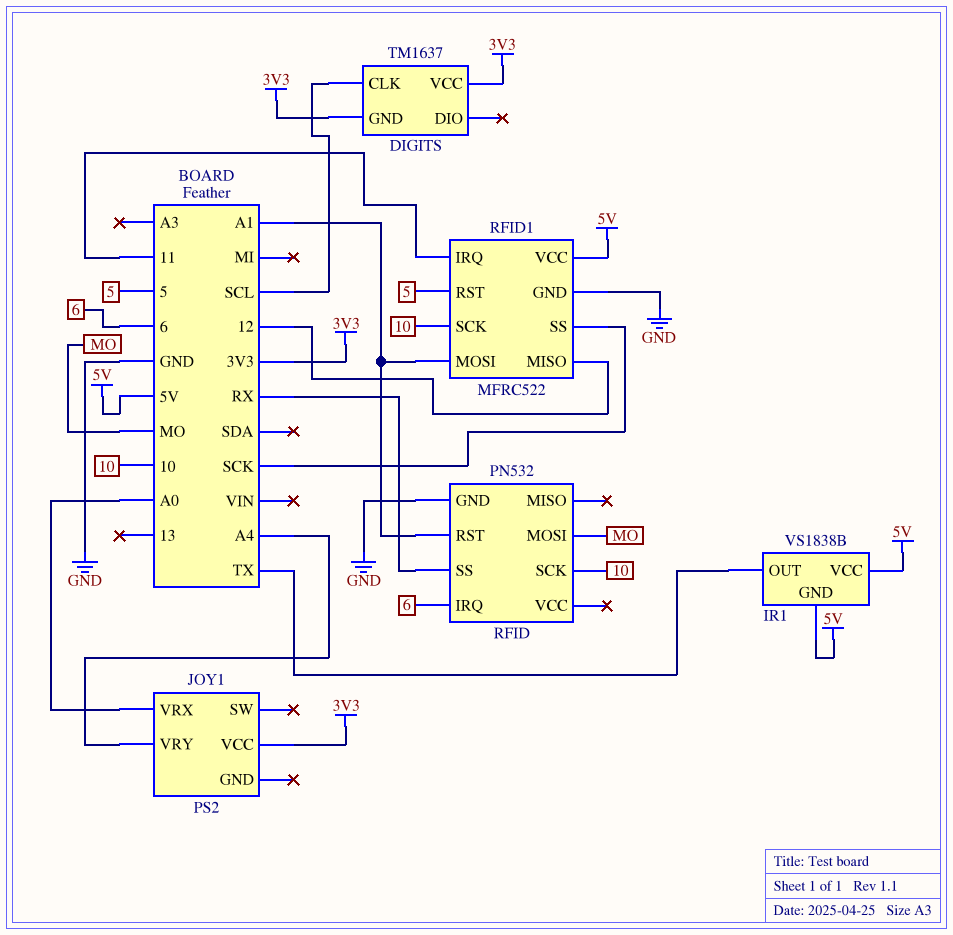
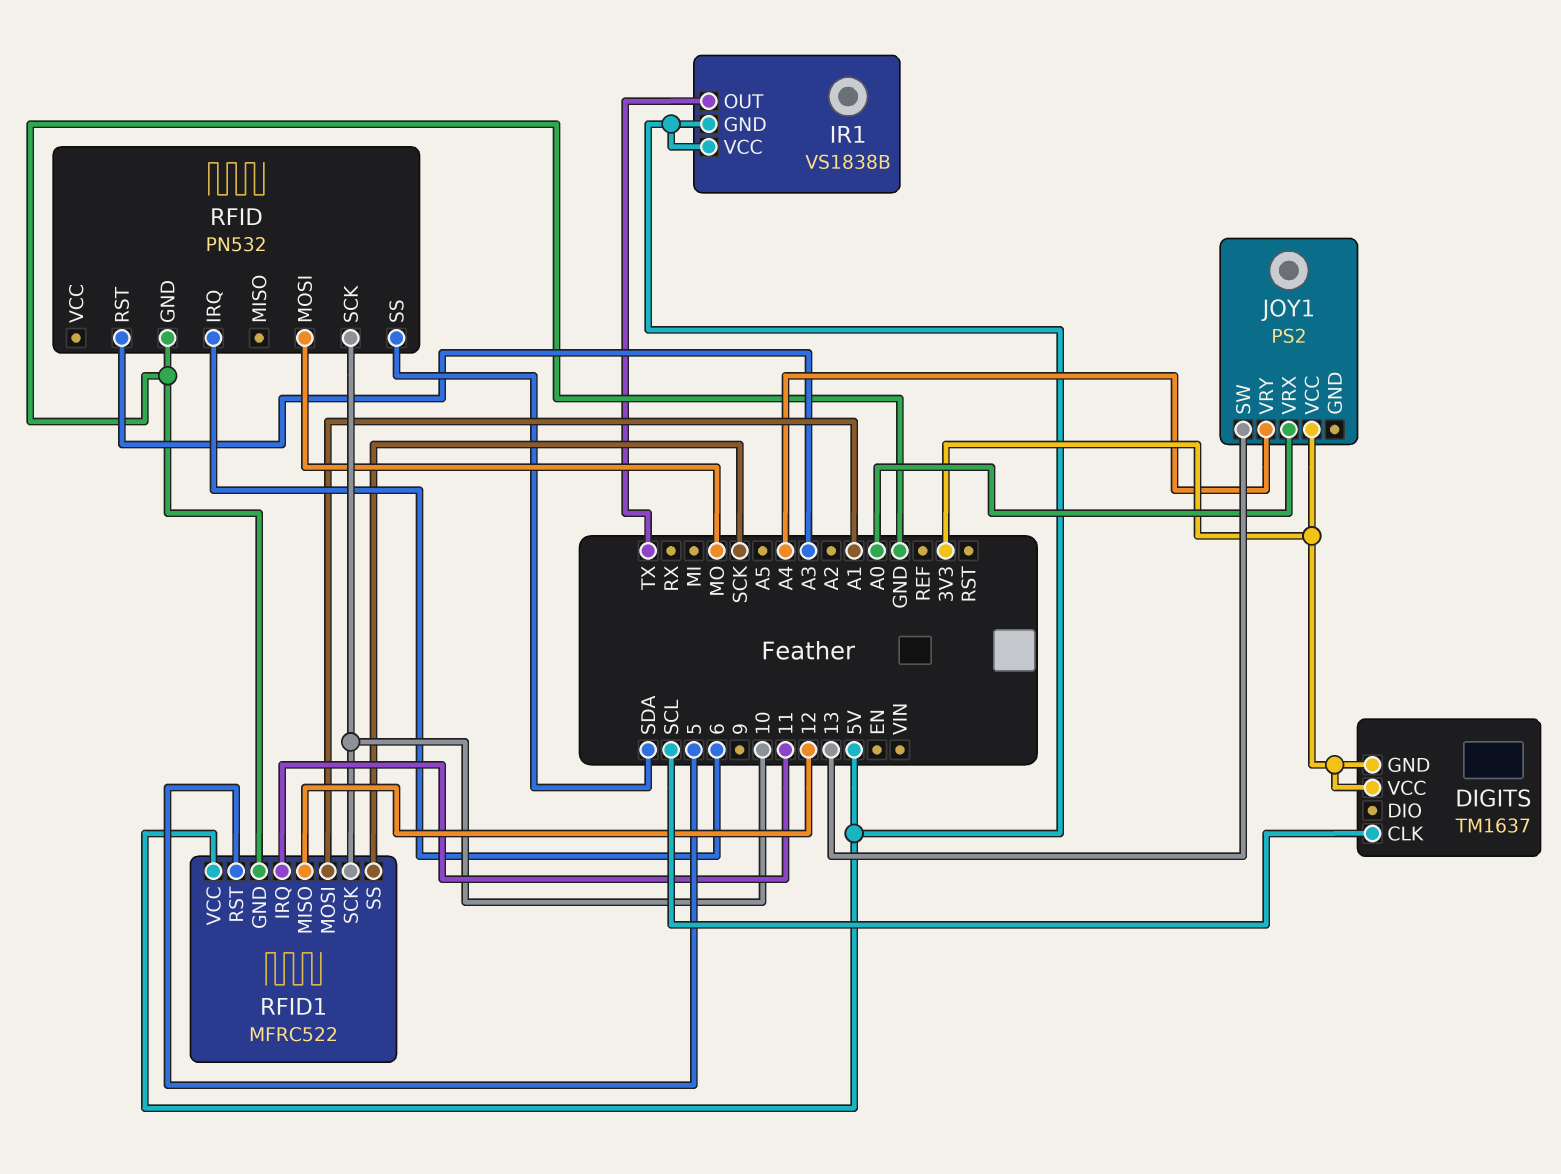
JOY1 pin SW: none -> 13
RFID pin RST: A1 -> A3
RFID pin SS: RX -> SDA

